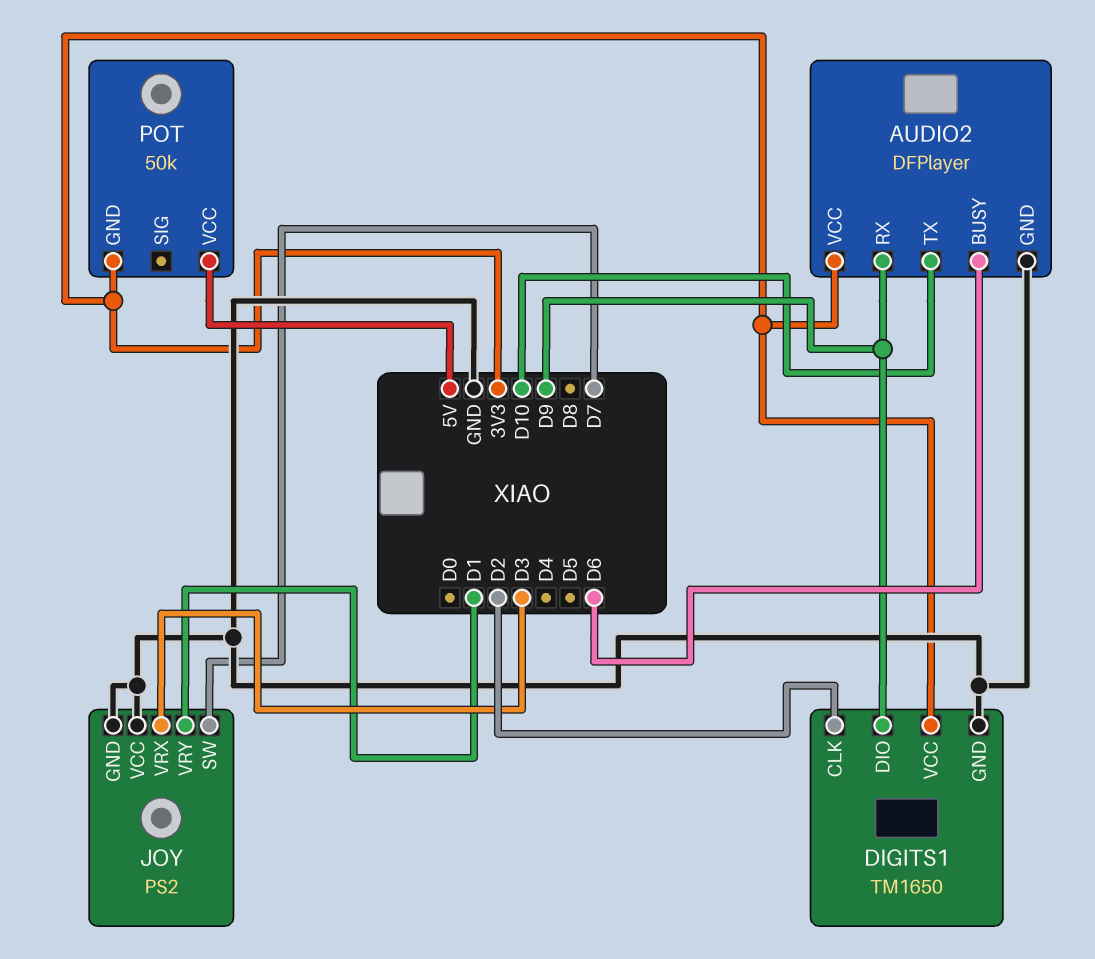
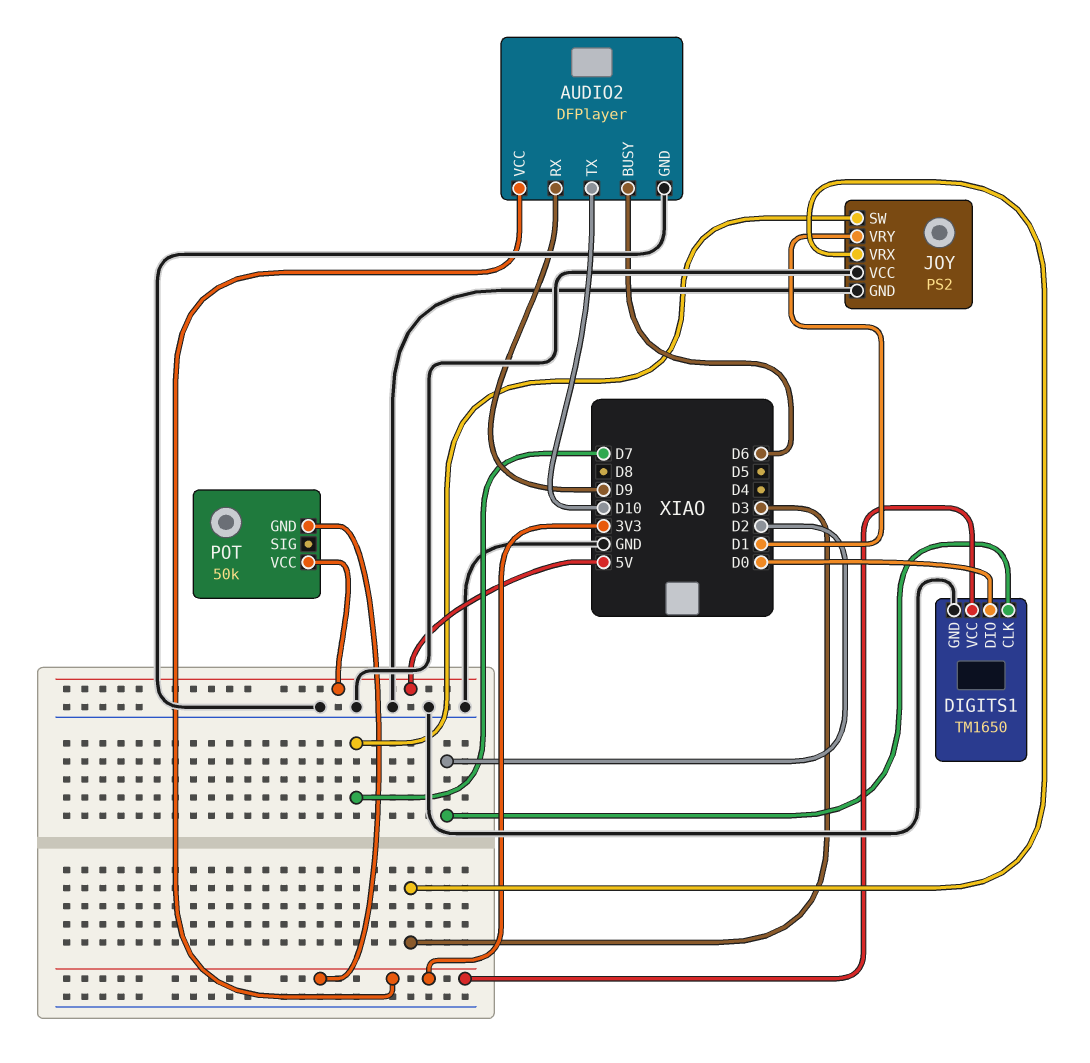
DIGITS1 pin DIO: D9 -> D0

